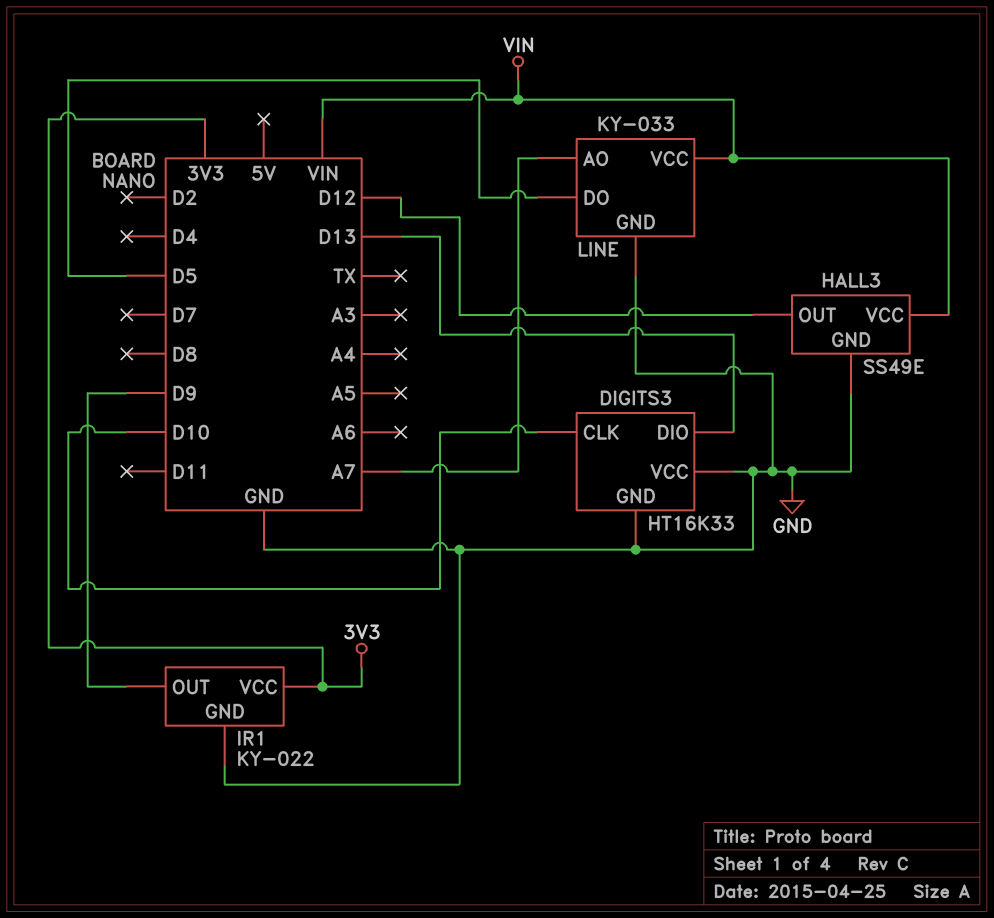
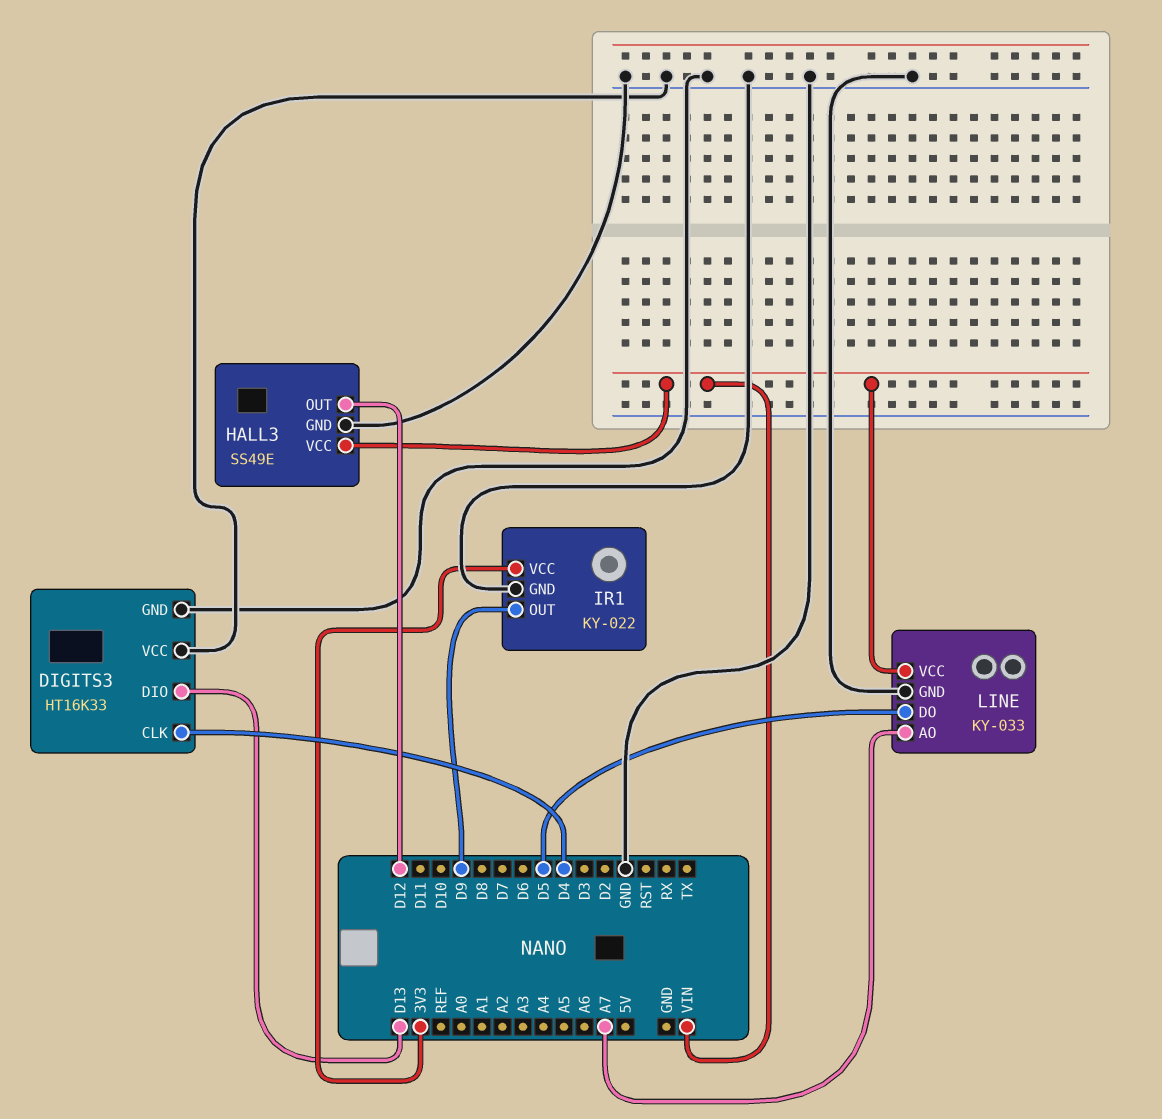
DIGITS3 pin CLK: D10 -> D4

